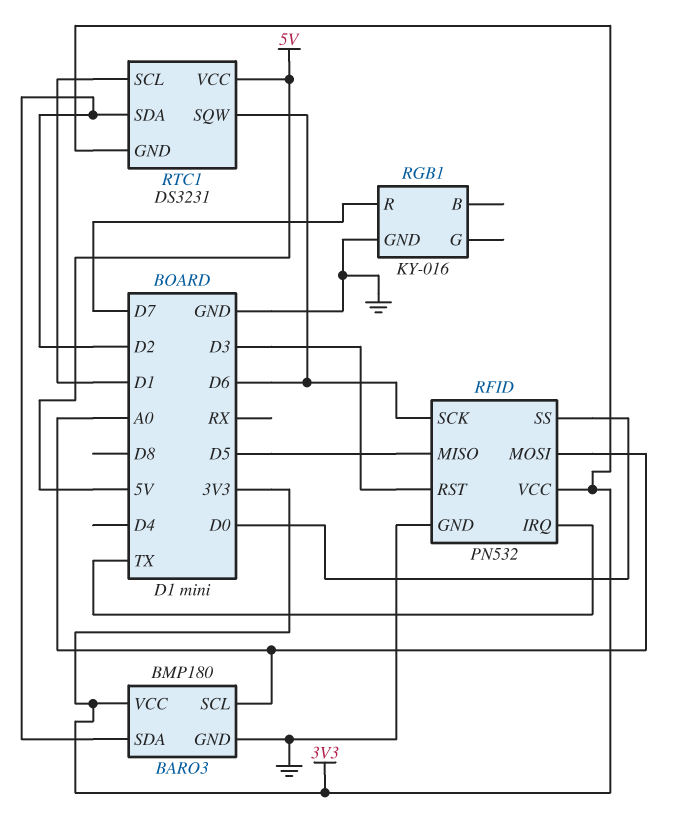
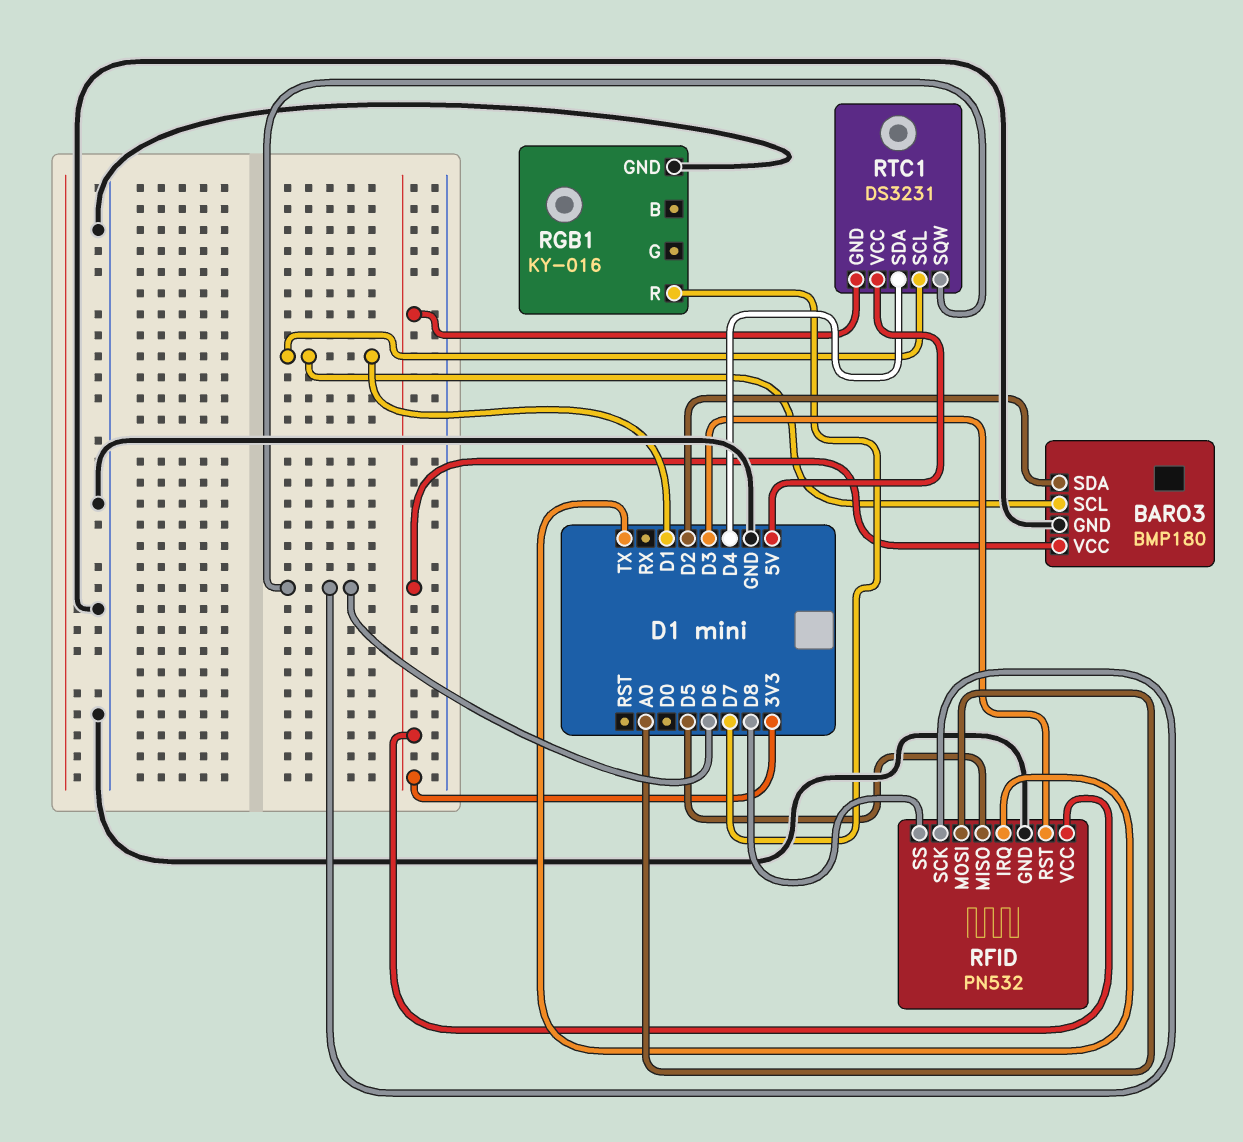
BARO3 pin SCL: A0 -> D1
RFID pin SS: D0 -> D8
RTC1 pin SDA: D2 -> D4

